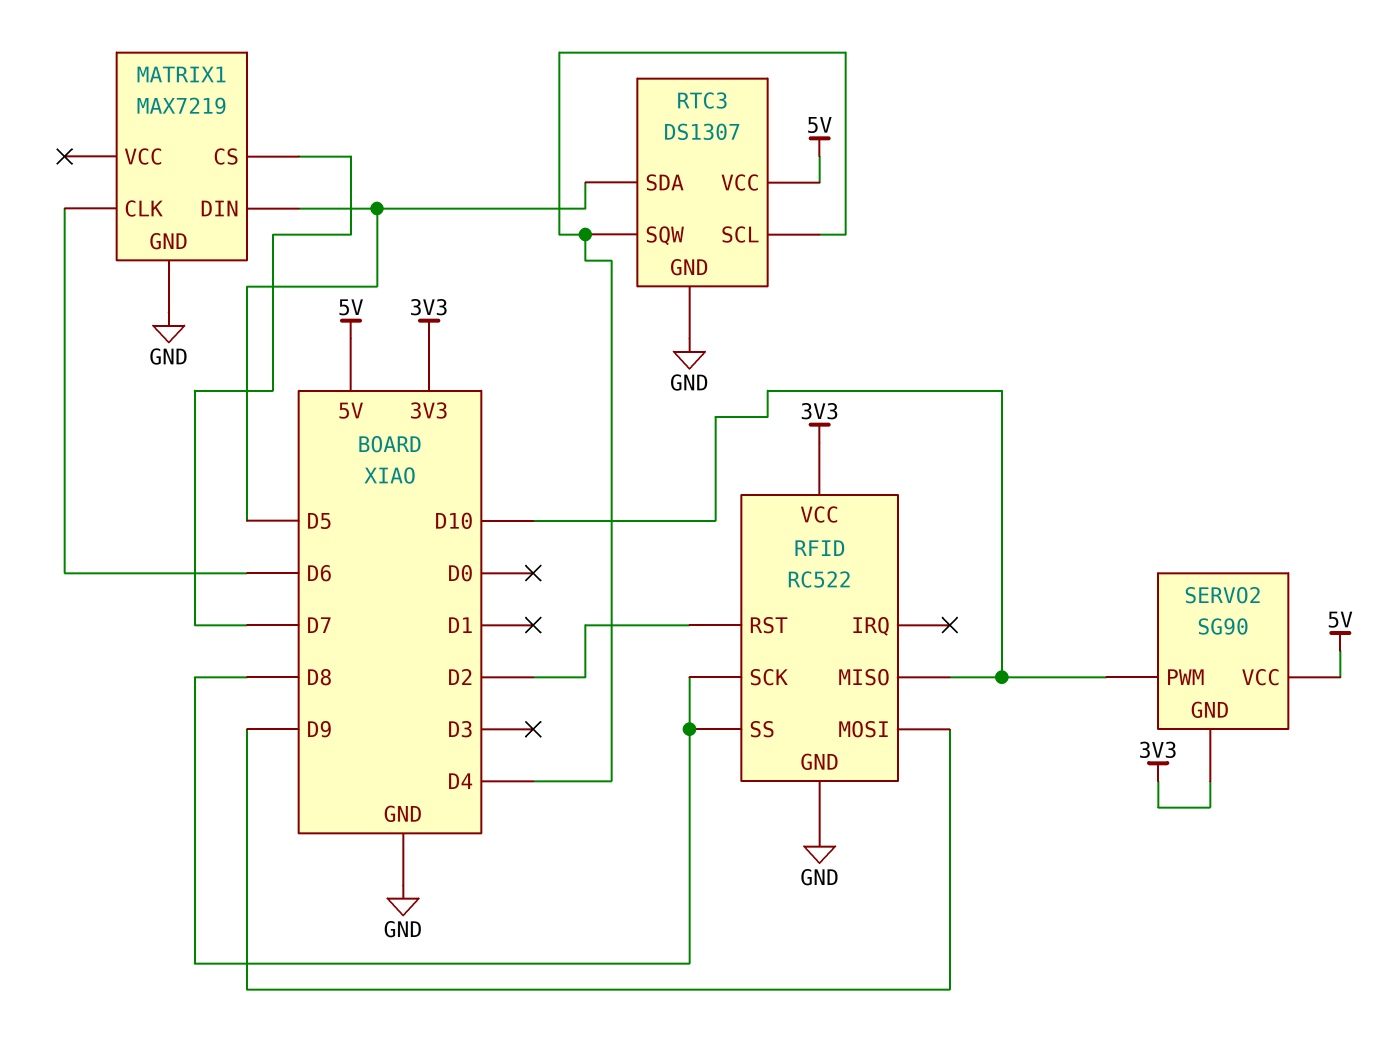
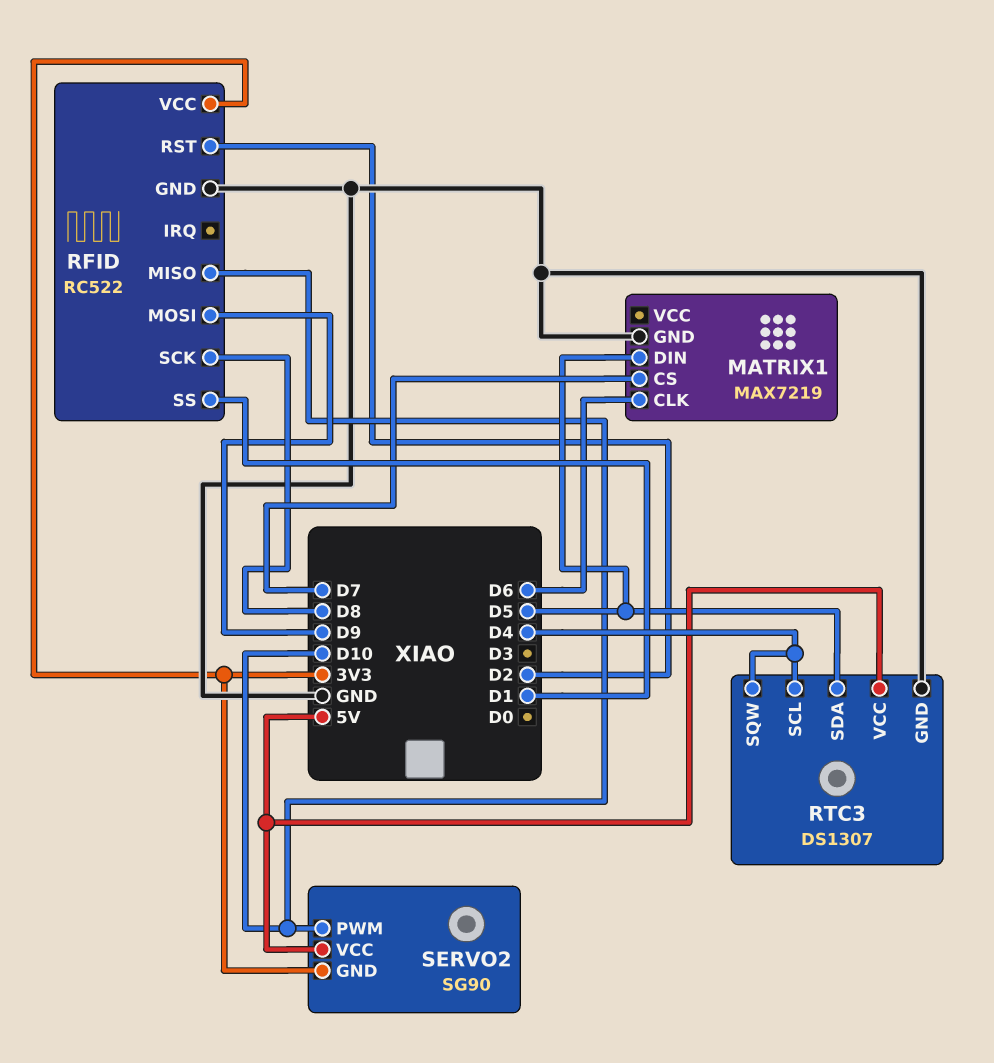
RFID pin SS: D8 -> D1

